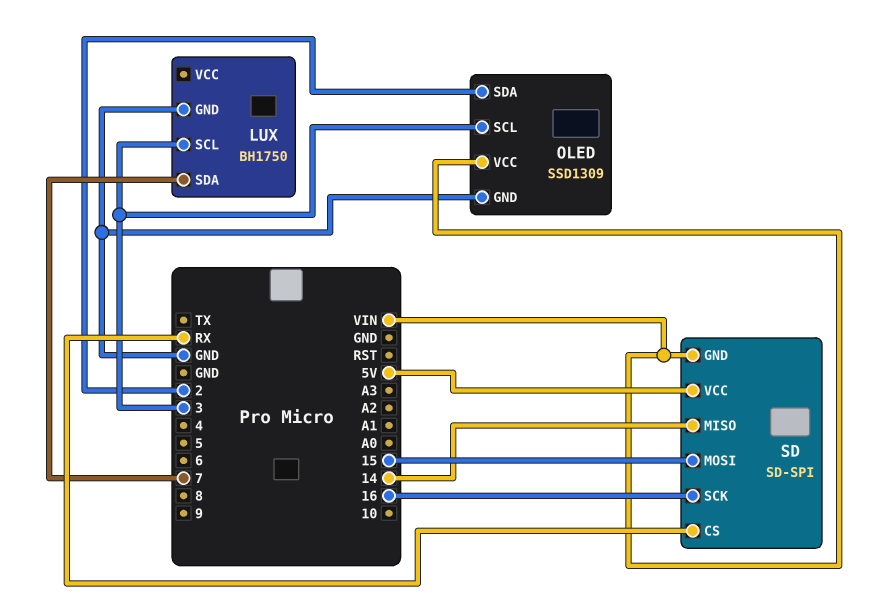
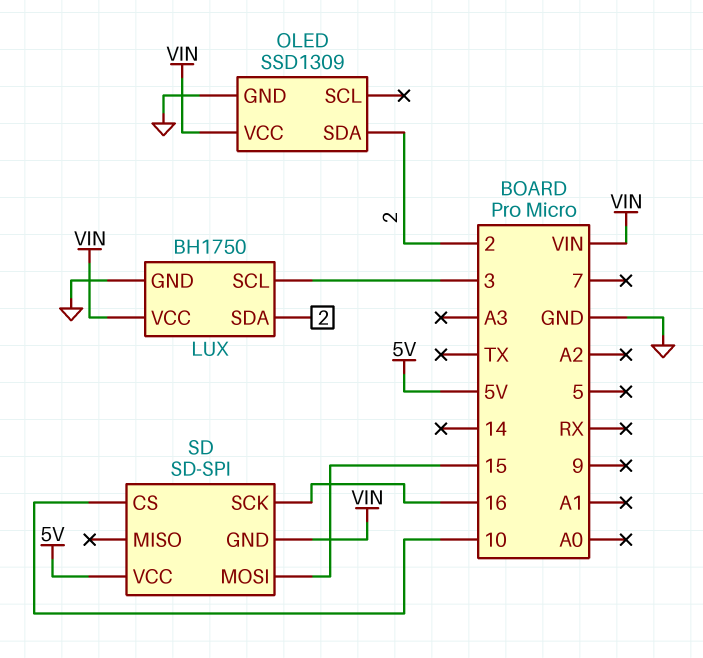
LUX pin SDA: 7 -> 2
LUX pin VCC: none -> VIN
OLED pin SCL: 3 -> none
SD pin CS: RX -> 10
SD pin MISO: 14 -> none

